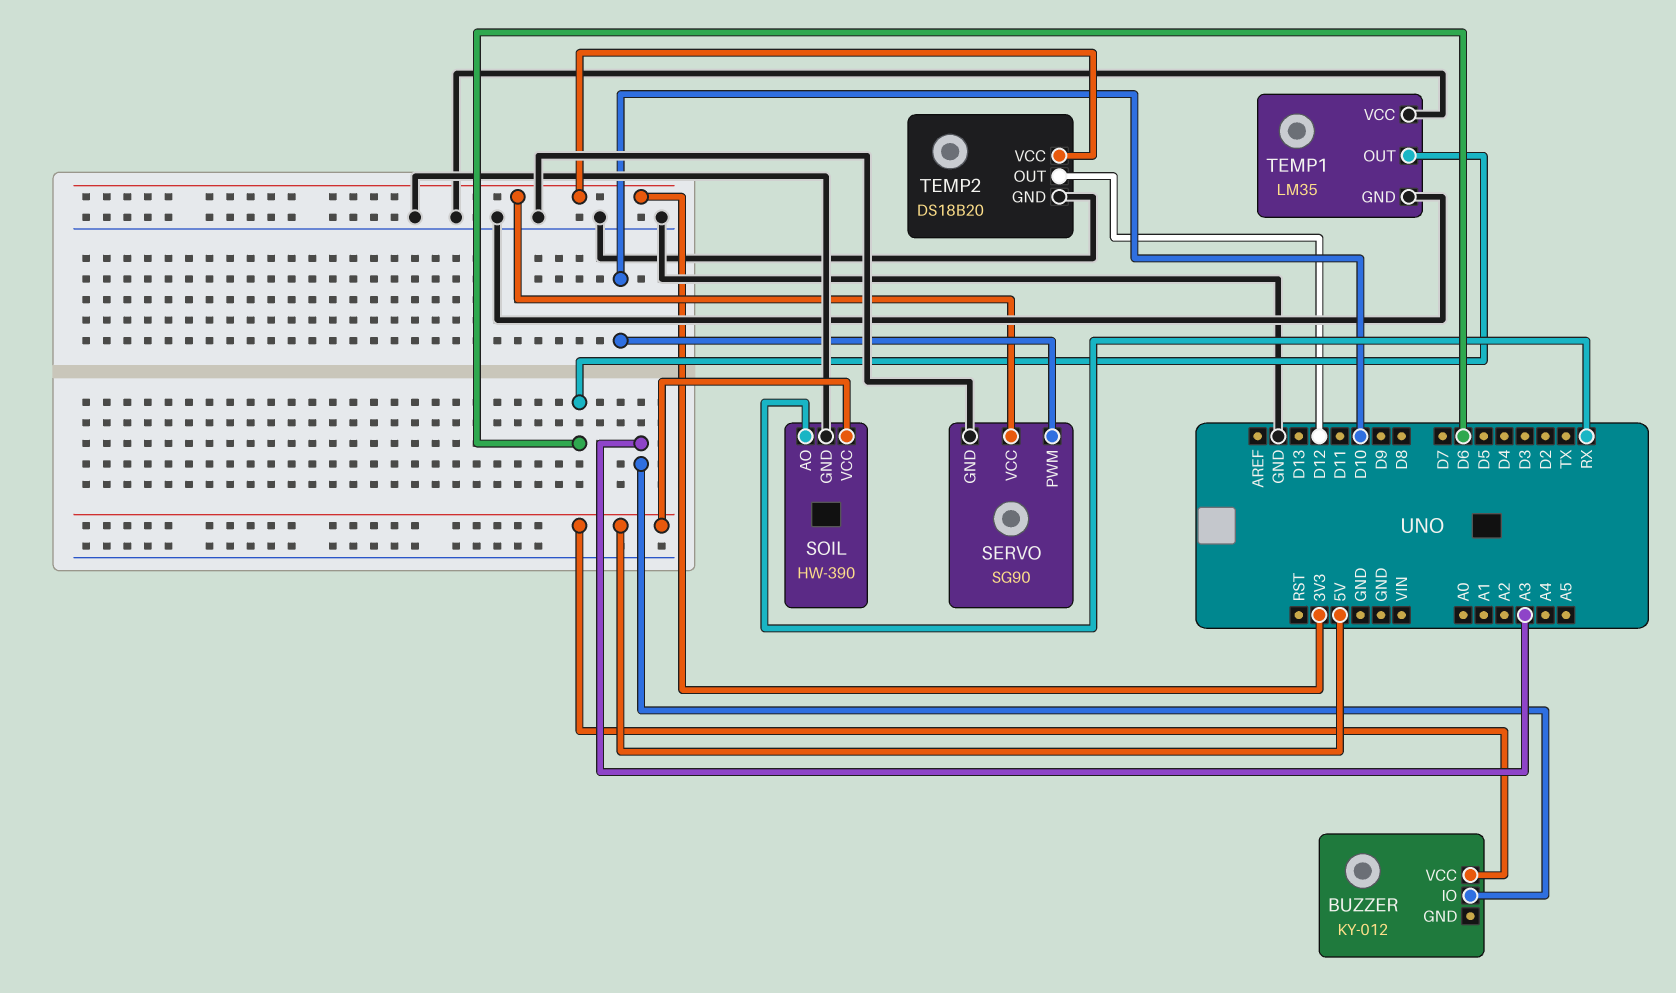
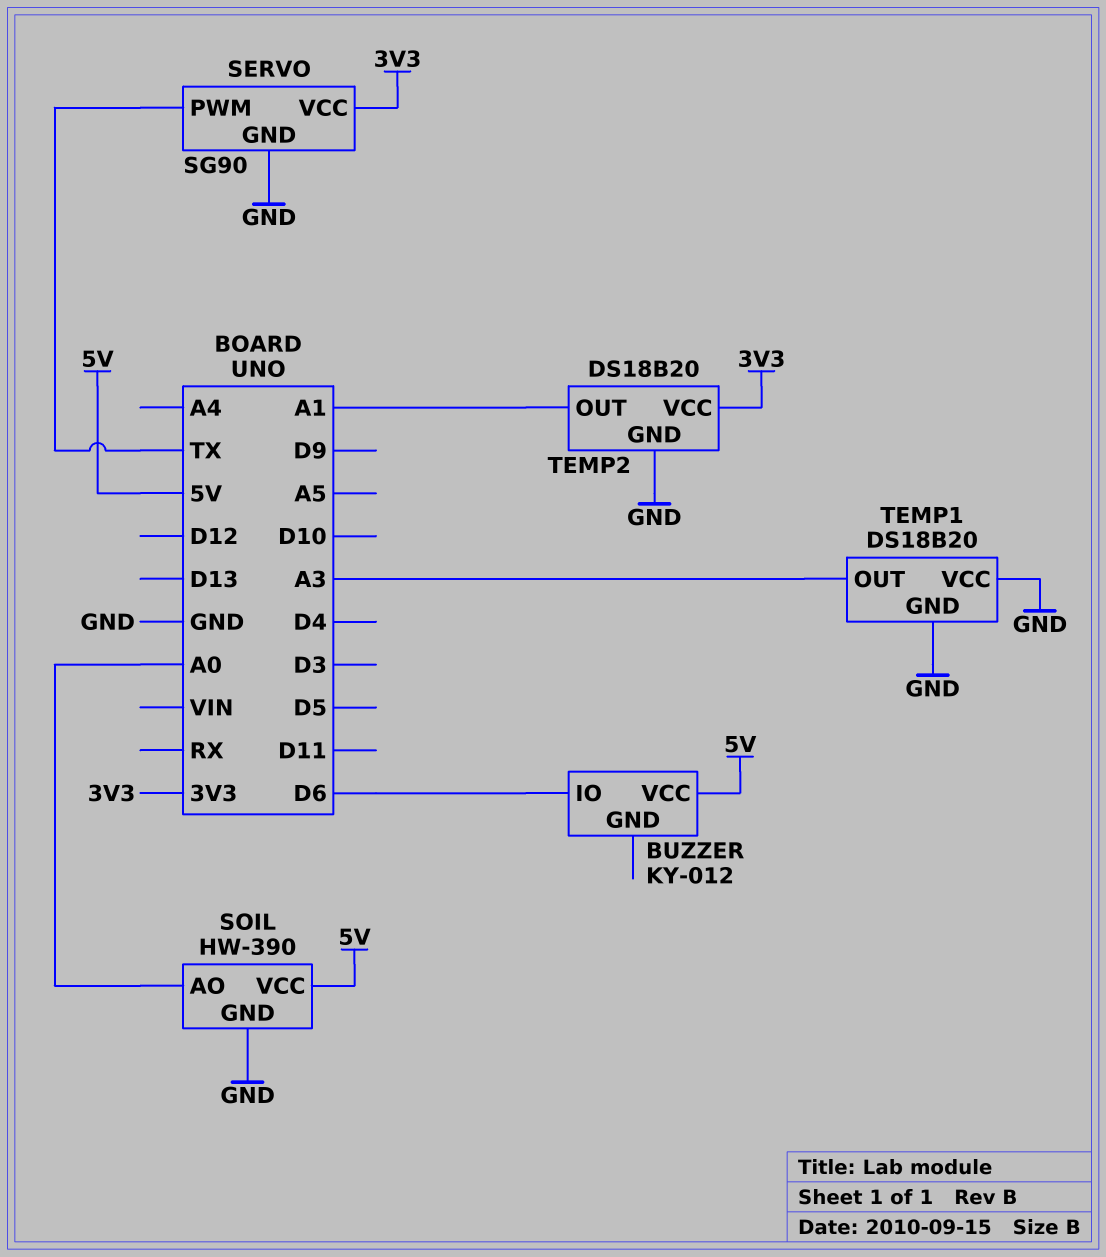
BUZZER pin IO: A3 -> D6
SERVO pin PWM: D10 -> TX
SOIL pin AO: RX -> A0
TEMP1: LM35 -> DS18B20
TEMP1 pin OUT: D6 -> A3
TEMP2 pin OUT: D12 -> A1

